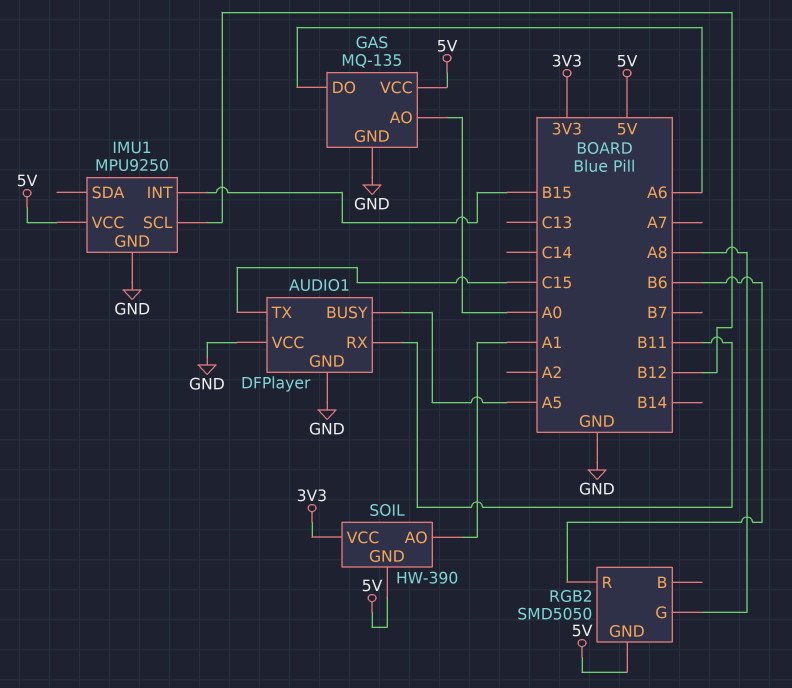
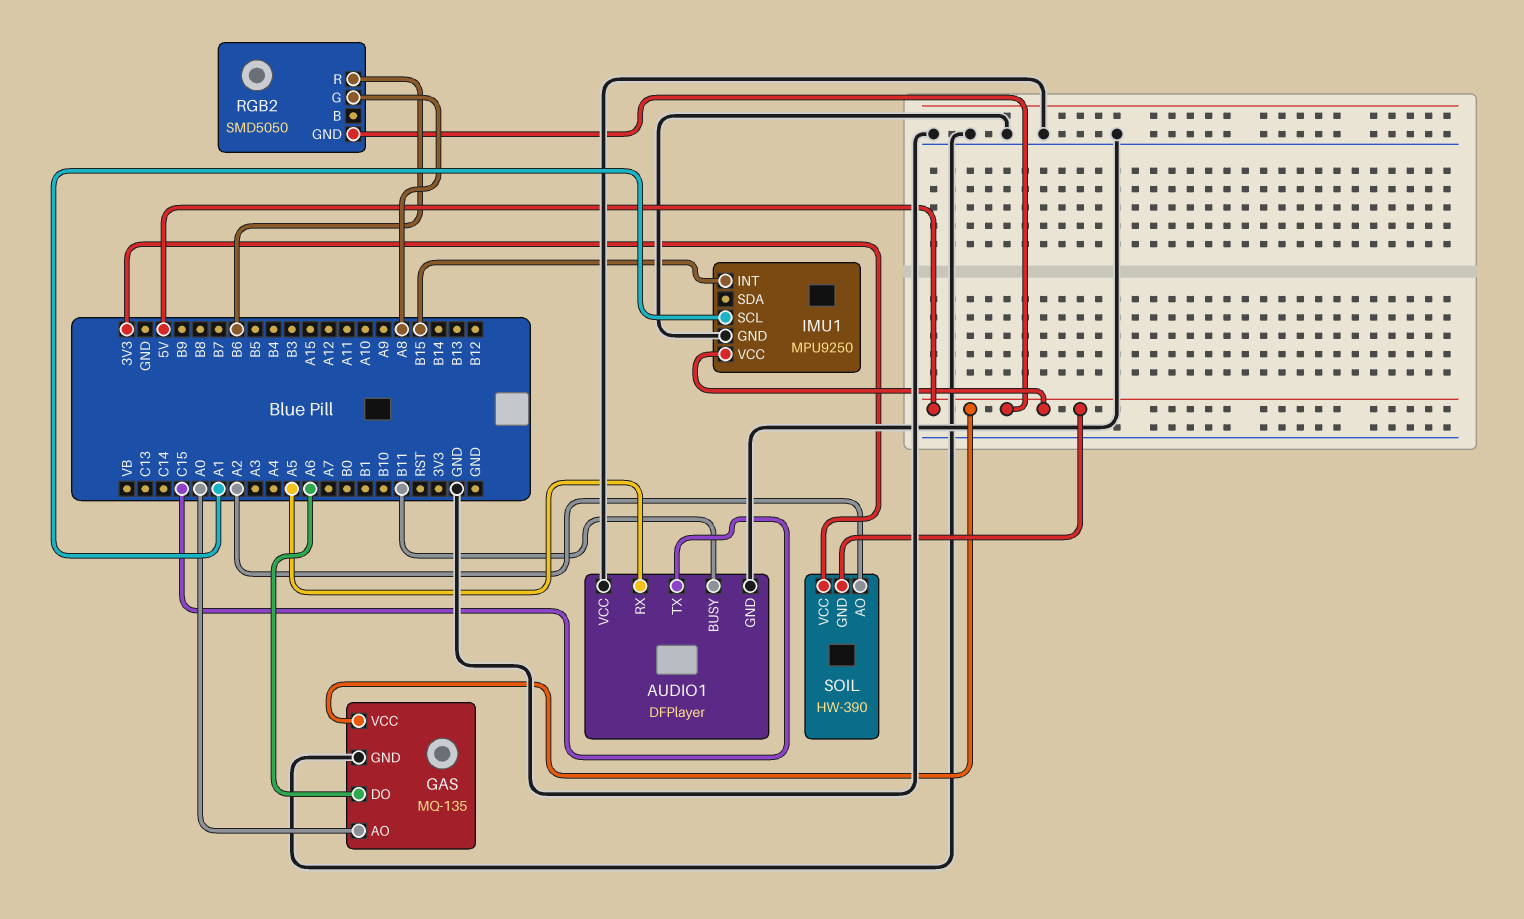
AUDIO1 pin BUSY: A5 -> B11
AUDIO1 pin RX: B11 -> A5
IMU1 pin SCL: B12 -> A1
SOIL pin AO: A1 -> A2

